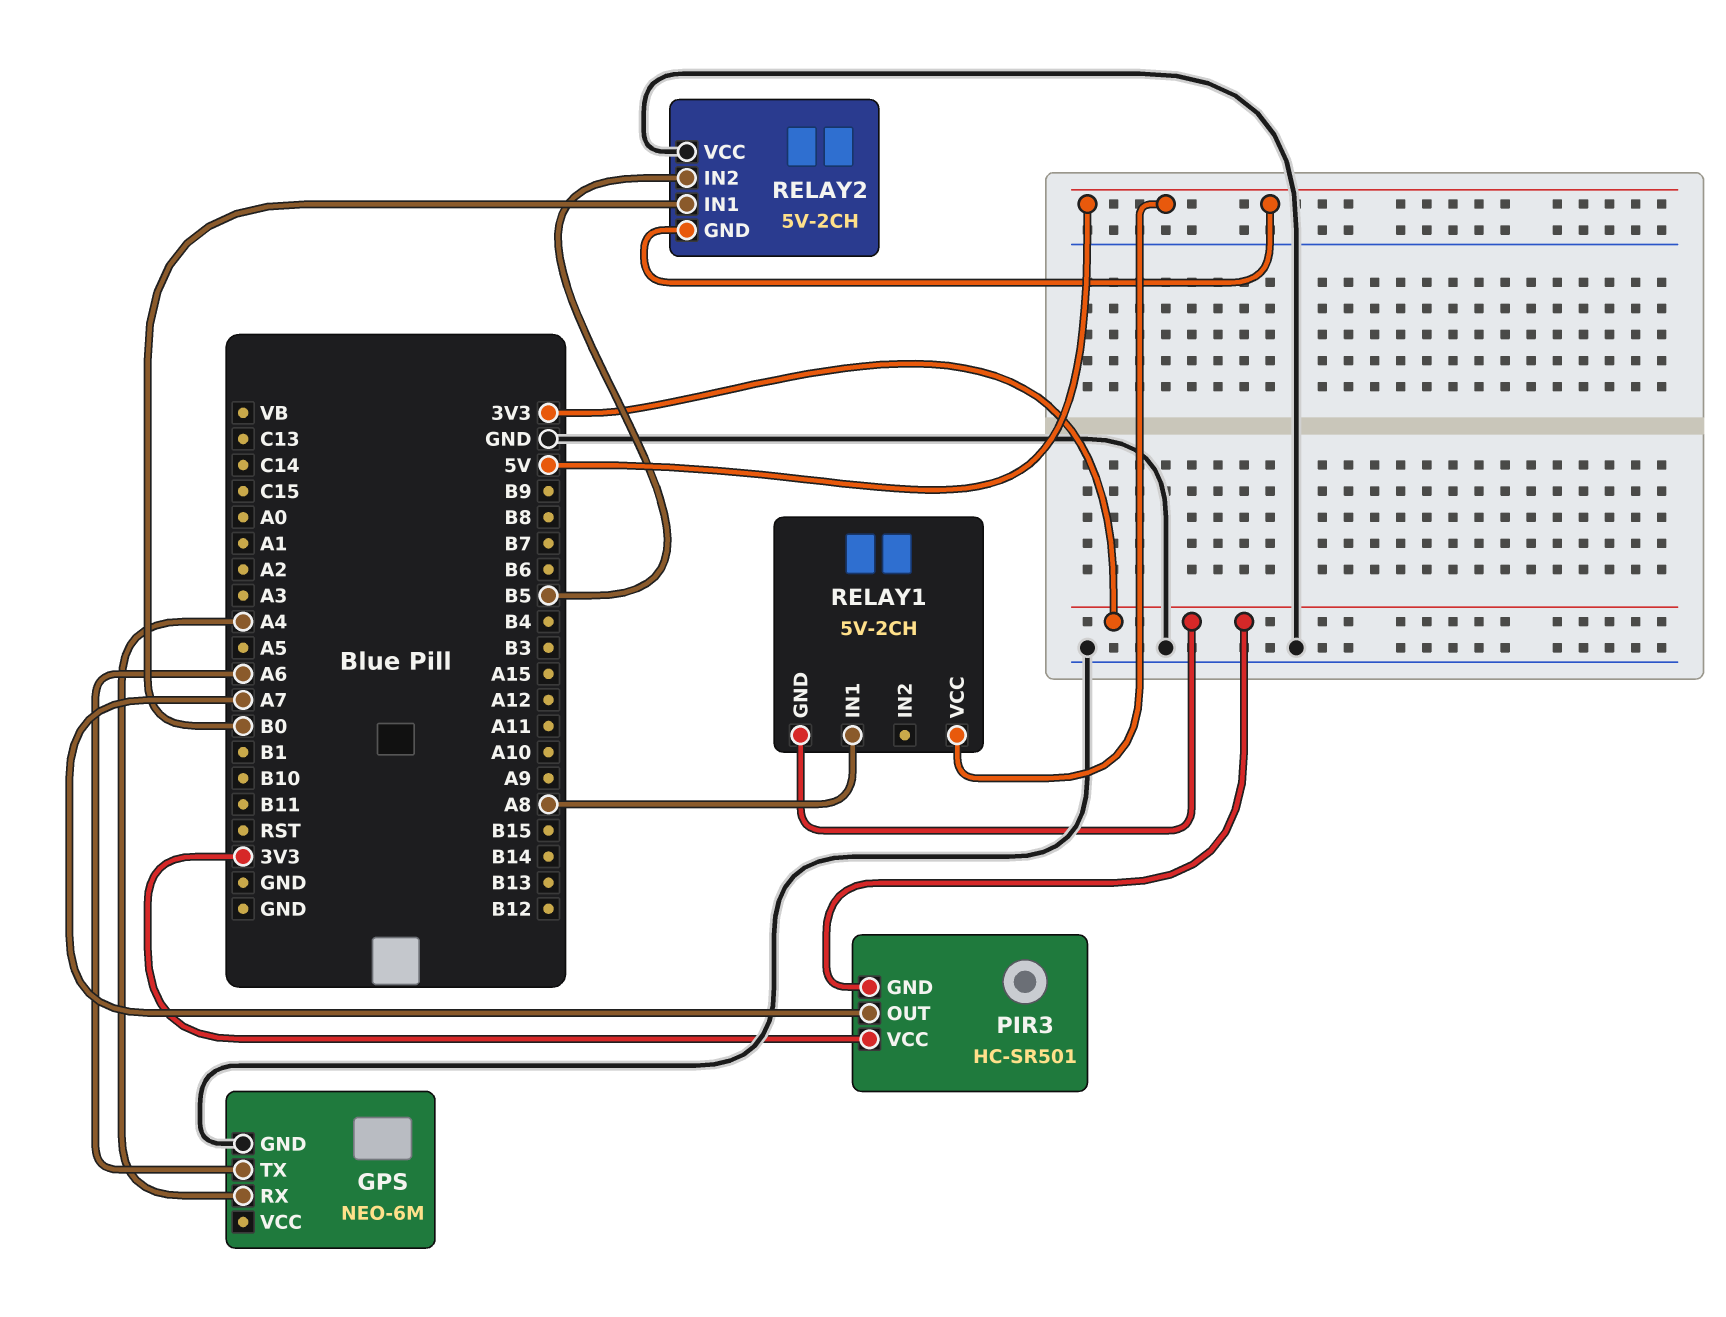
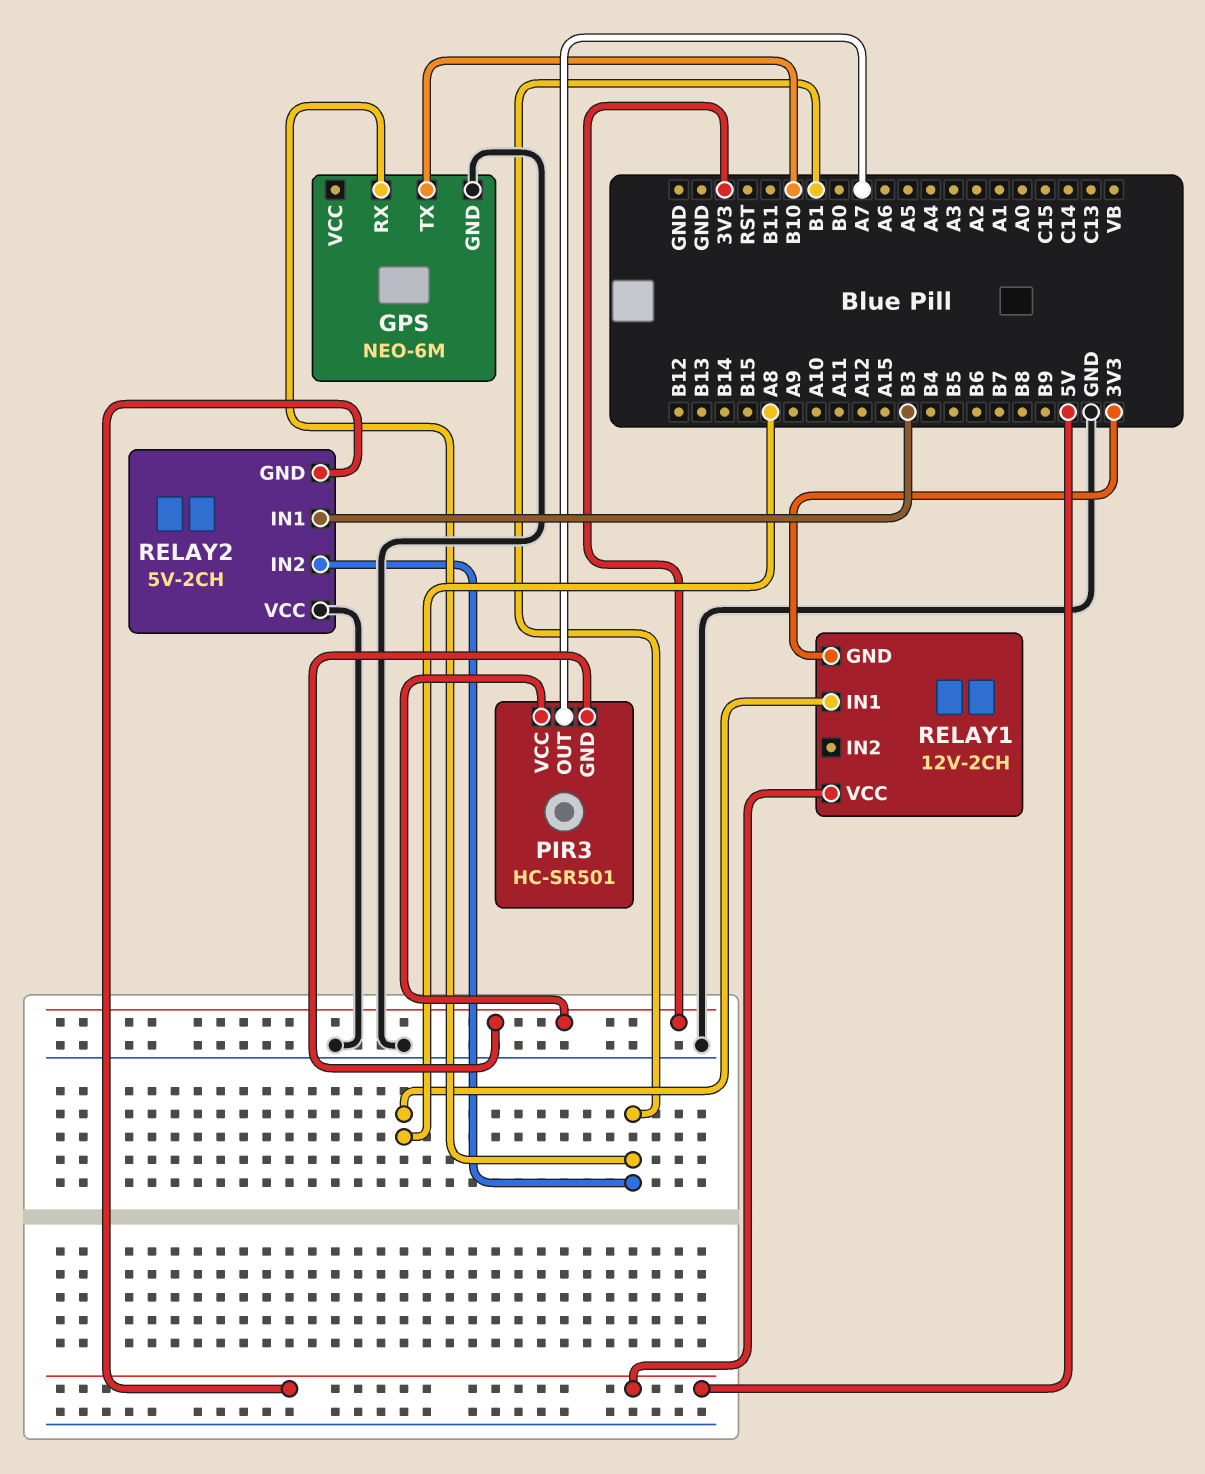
GPS pin RX: A4 -> B1
GPS pin TX: A6 -> B10
RELAY1: 5V-2CH -> 12V-2CH
RELAY2 pin IN1: B0 -> B3
RELAY2 pin IN2: B5 -> B1

